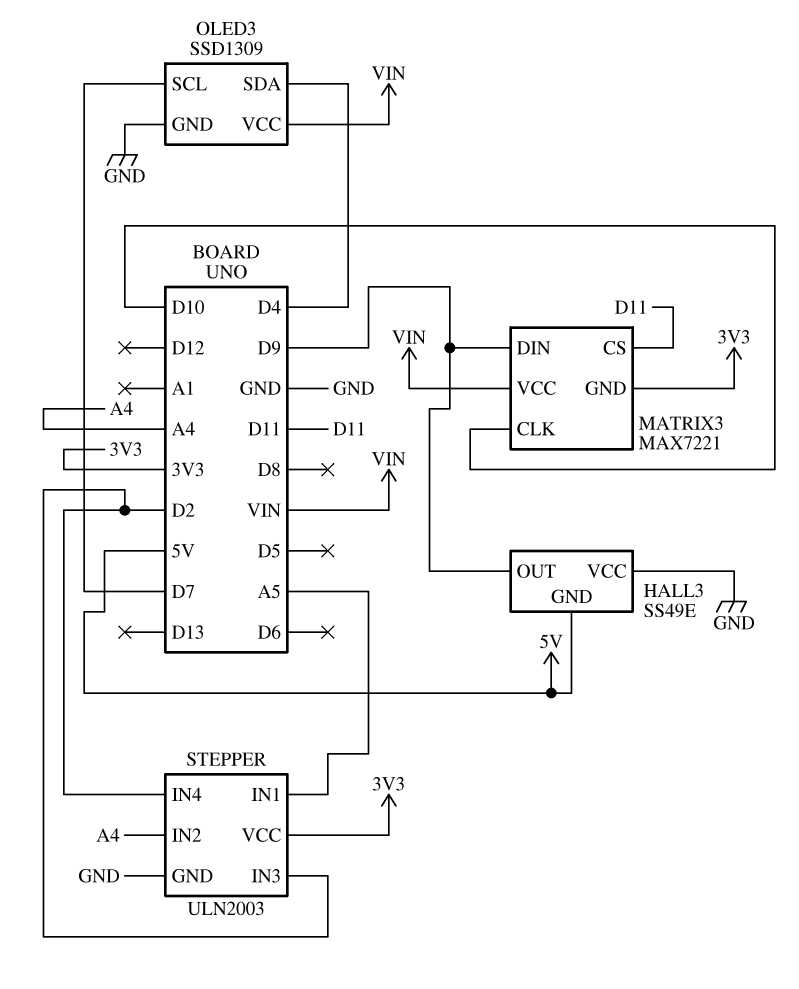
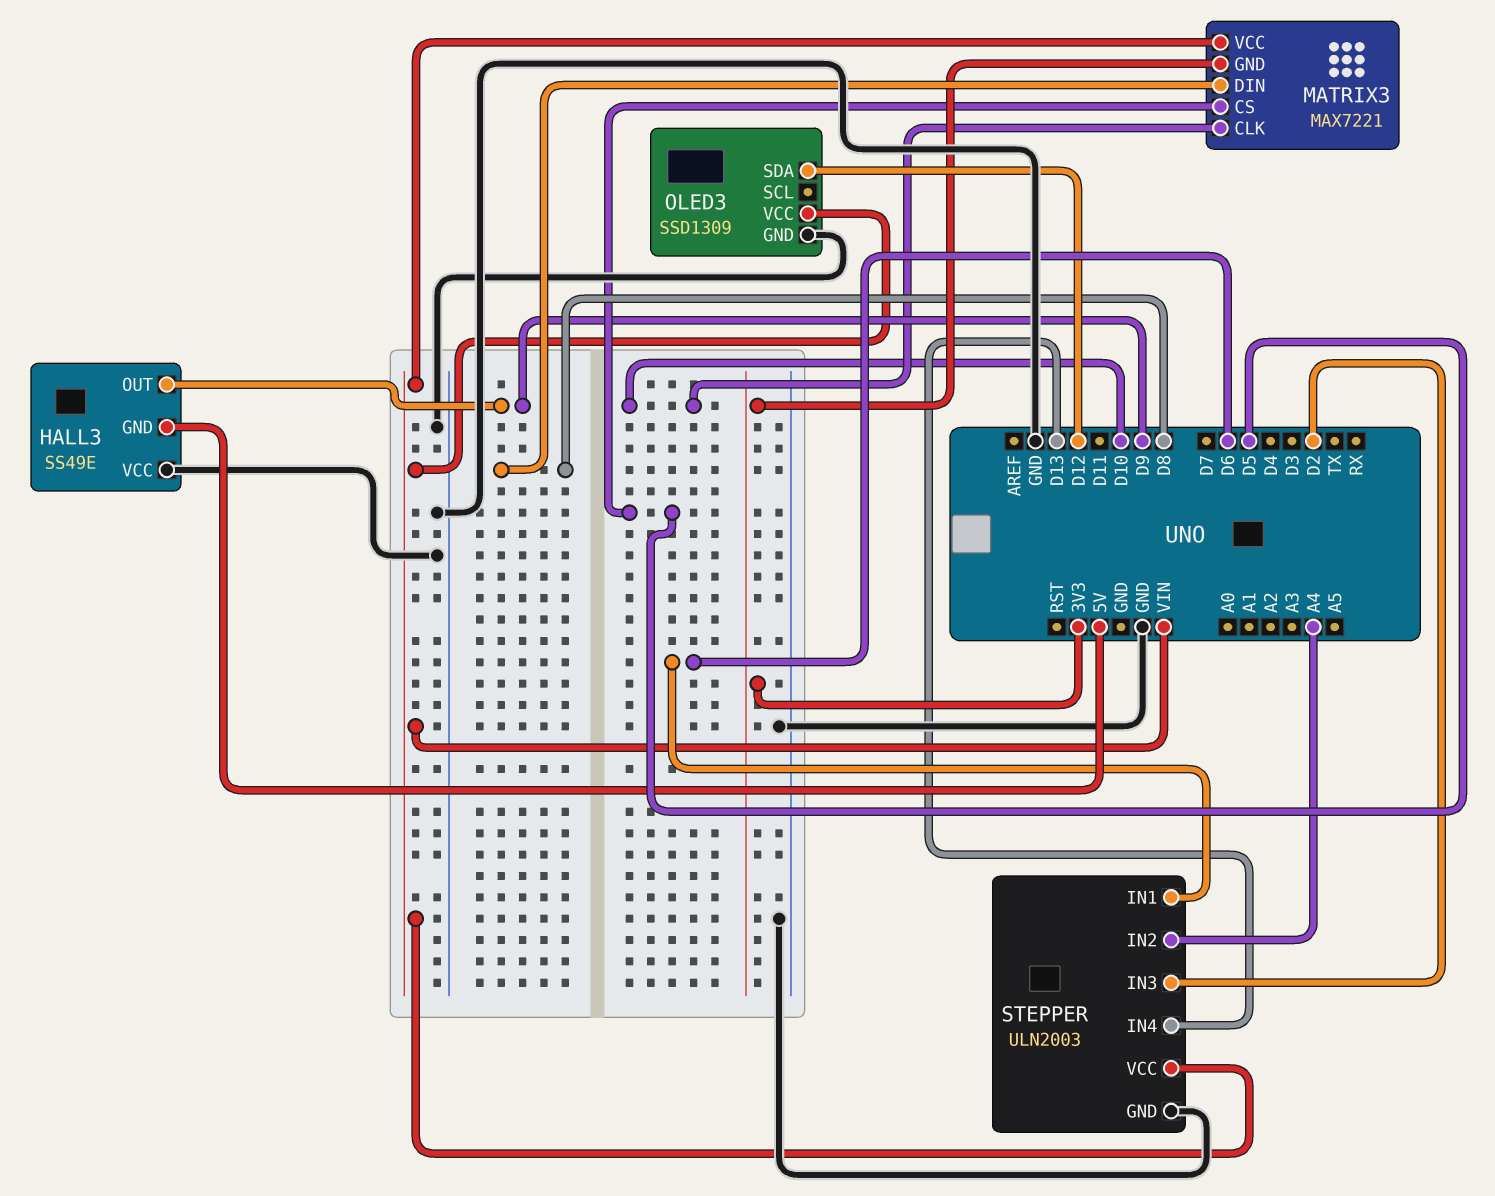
MATRIX3 pin CS: D11 -> D5
MATRIX3 pin DIN: D9 -> D8
OLED3 pin SCL: D7 -> none
OLED3 pin SDA: D4 -> D12
STEPPER pin IN1: A5 -> D6
STEPPER pin IN4: D2 -> D13
STEPPER pin VCC: 3V3 -> VIN

